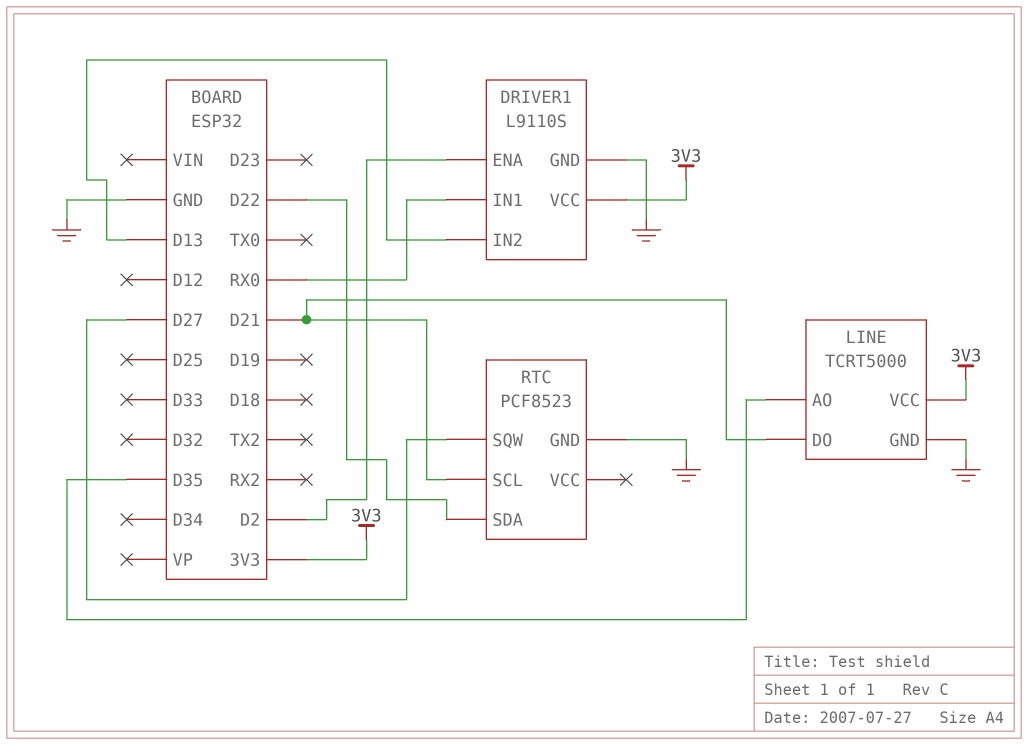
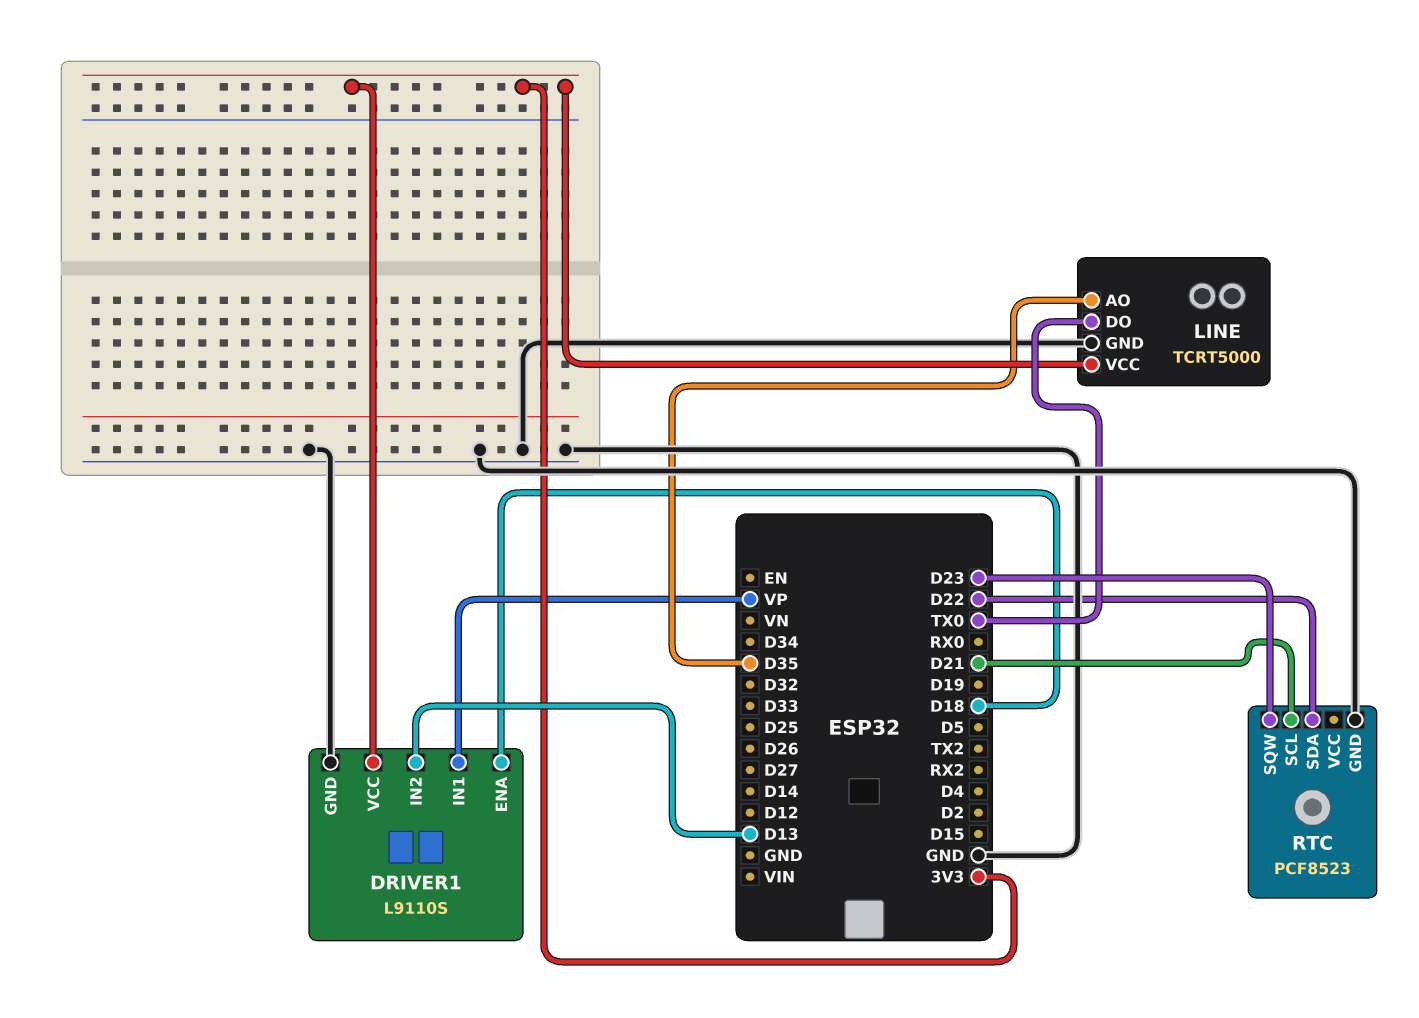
DRIVER1 pin ENA: D2 -> D18
DRIVER1 pin IN1: RX0 -> VP
LINE pin DO: D21 -> TX0
RTC pin SQW: D27 -> D23

